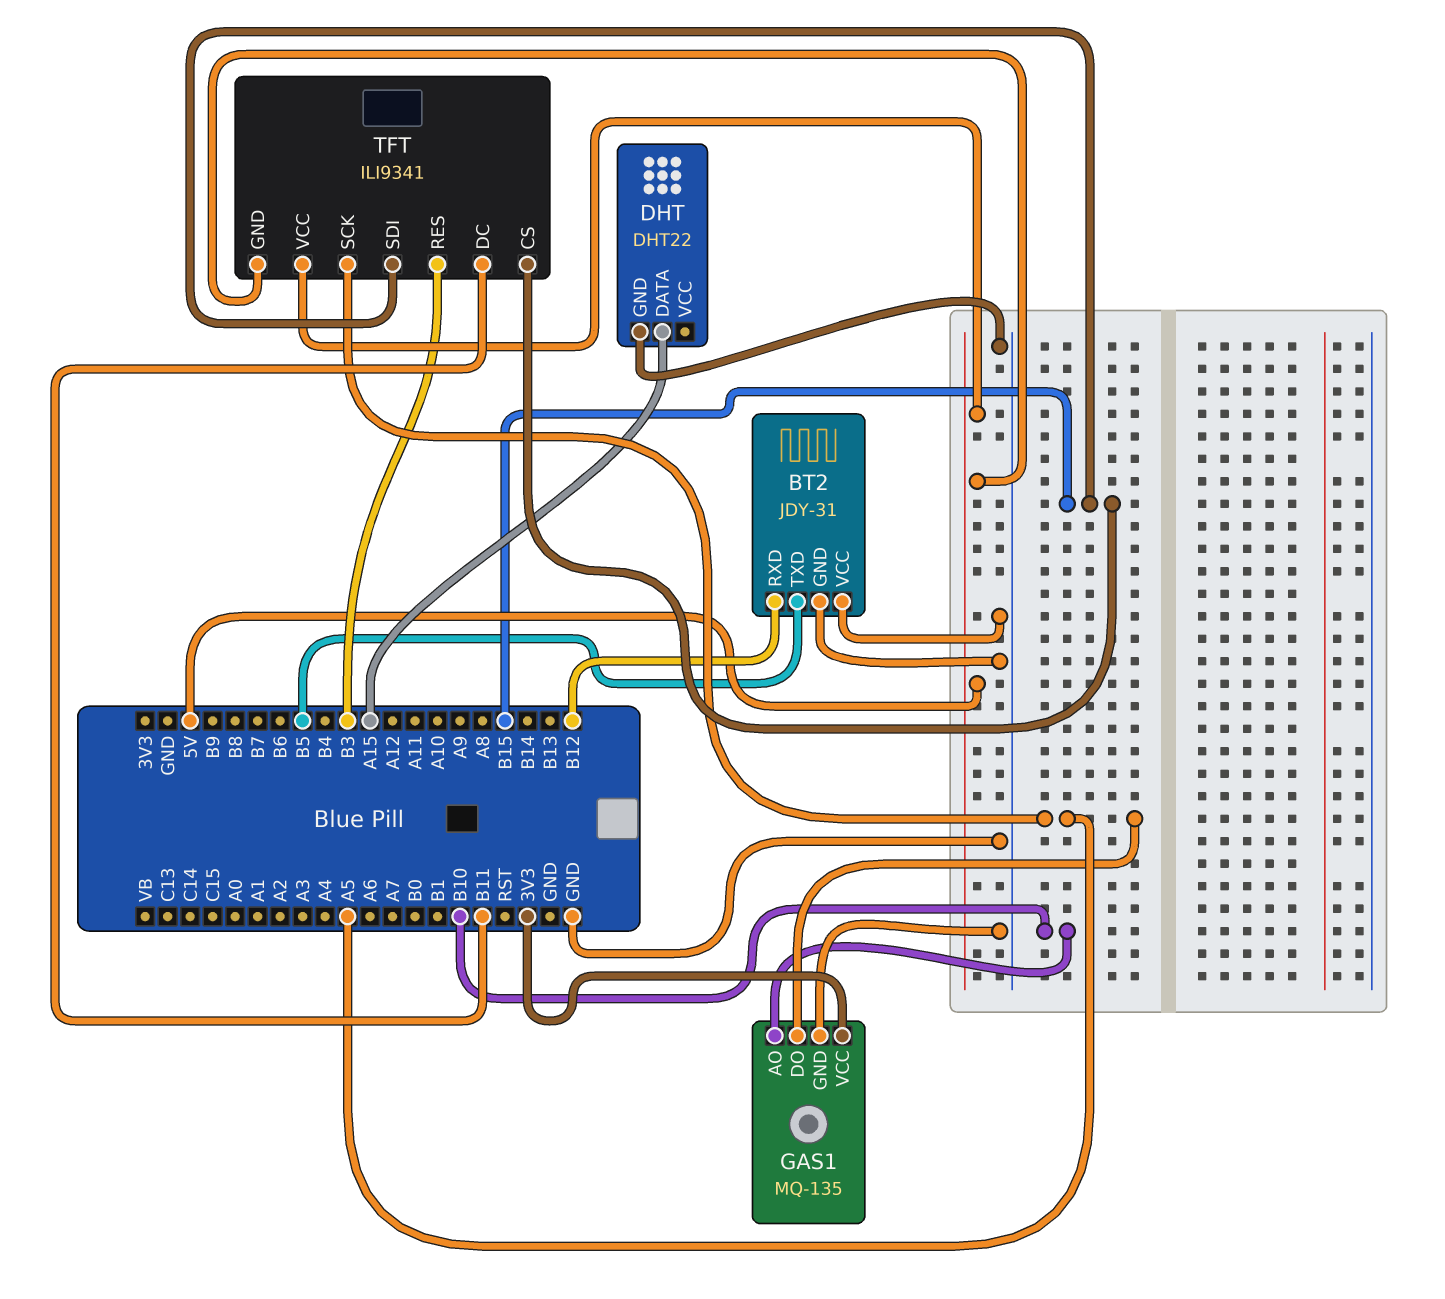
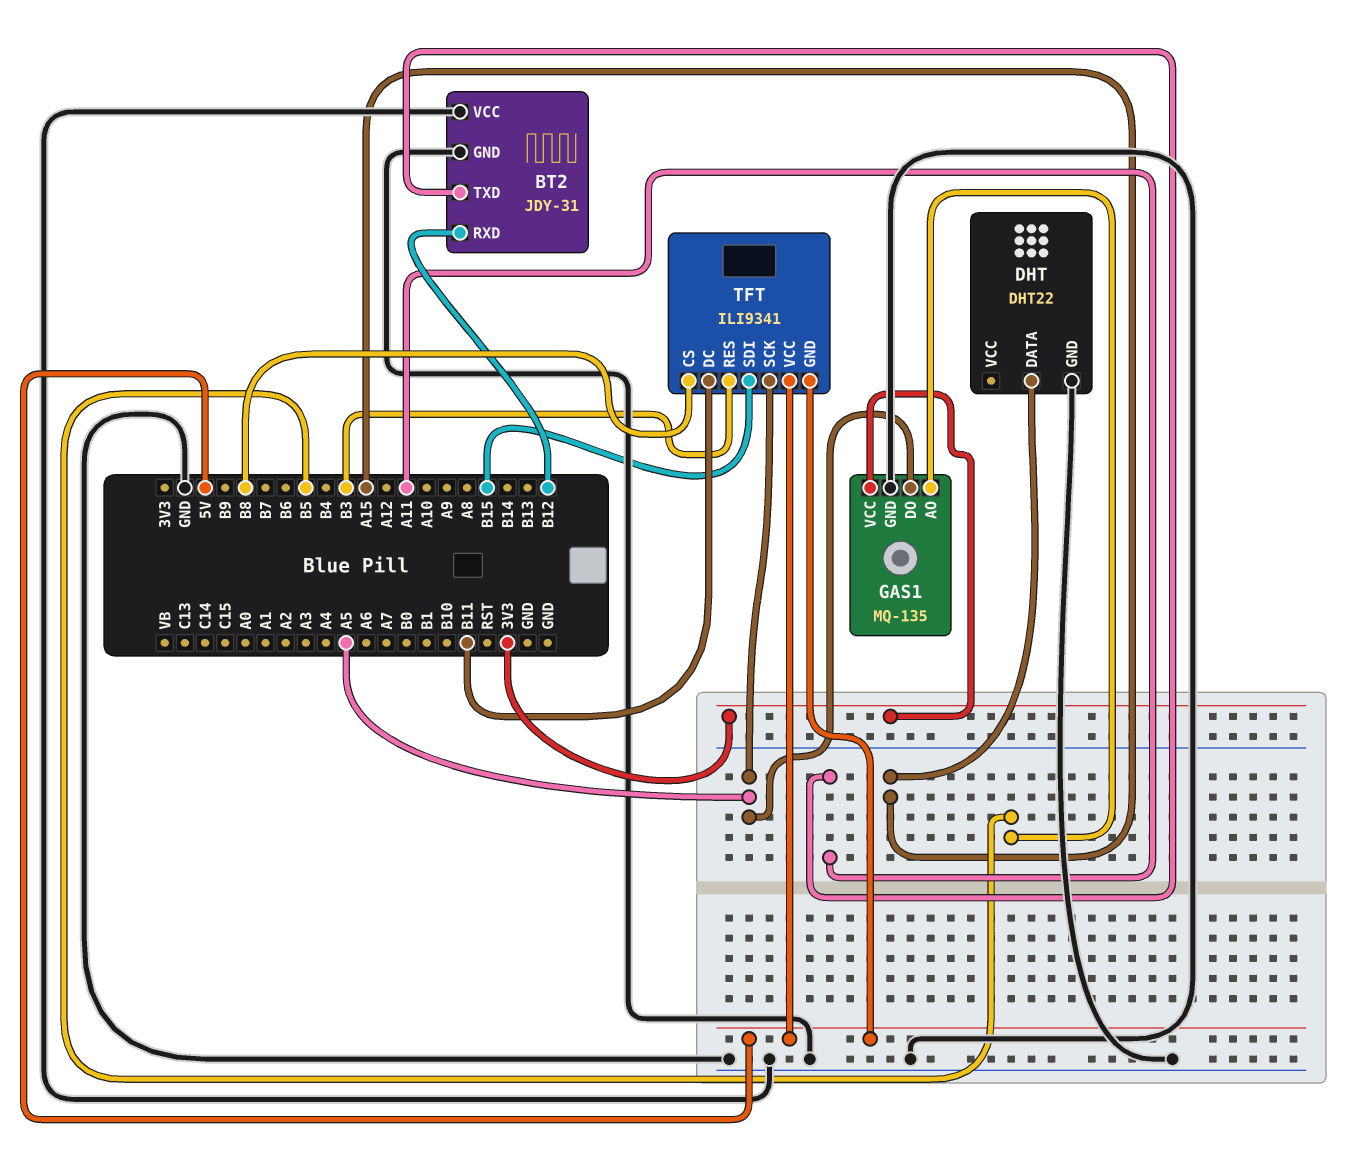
BT2 pin TXD: B5 -> A11
GAS1 pin AO: B10 -> B5
TFT pin CS: B15 -> B8

